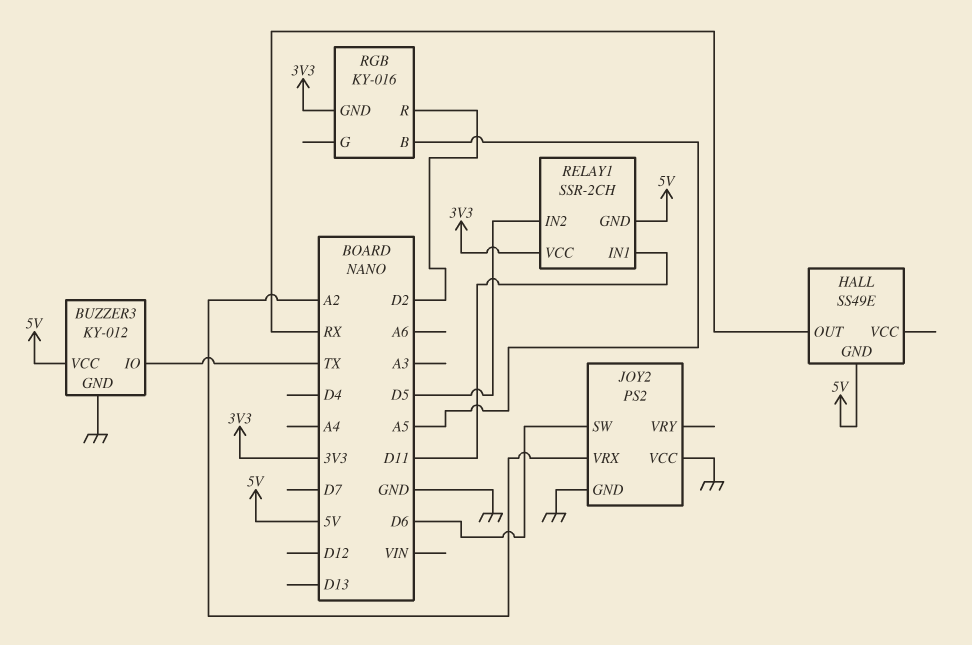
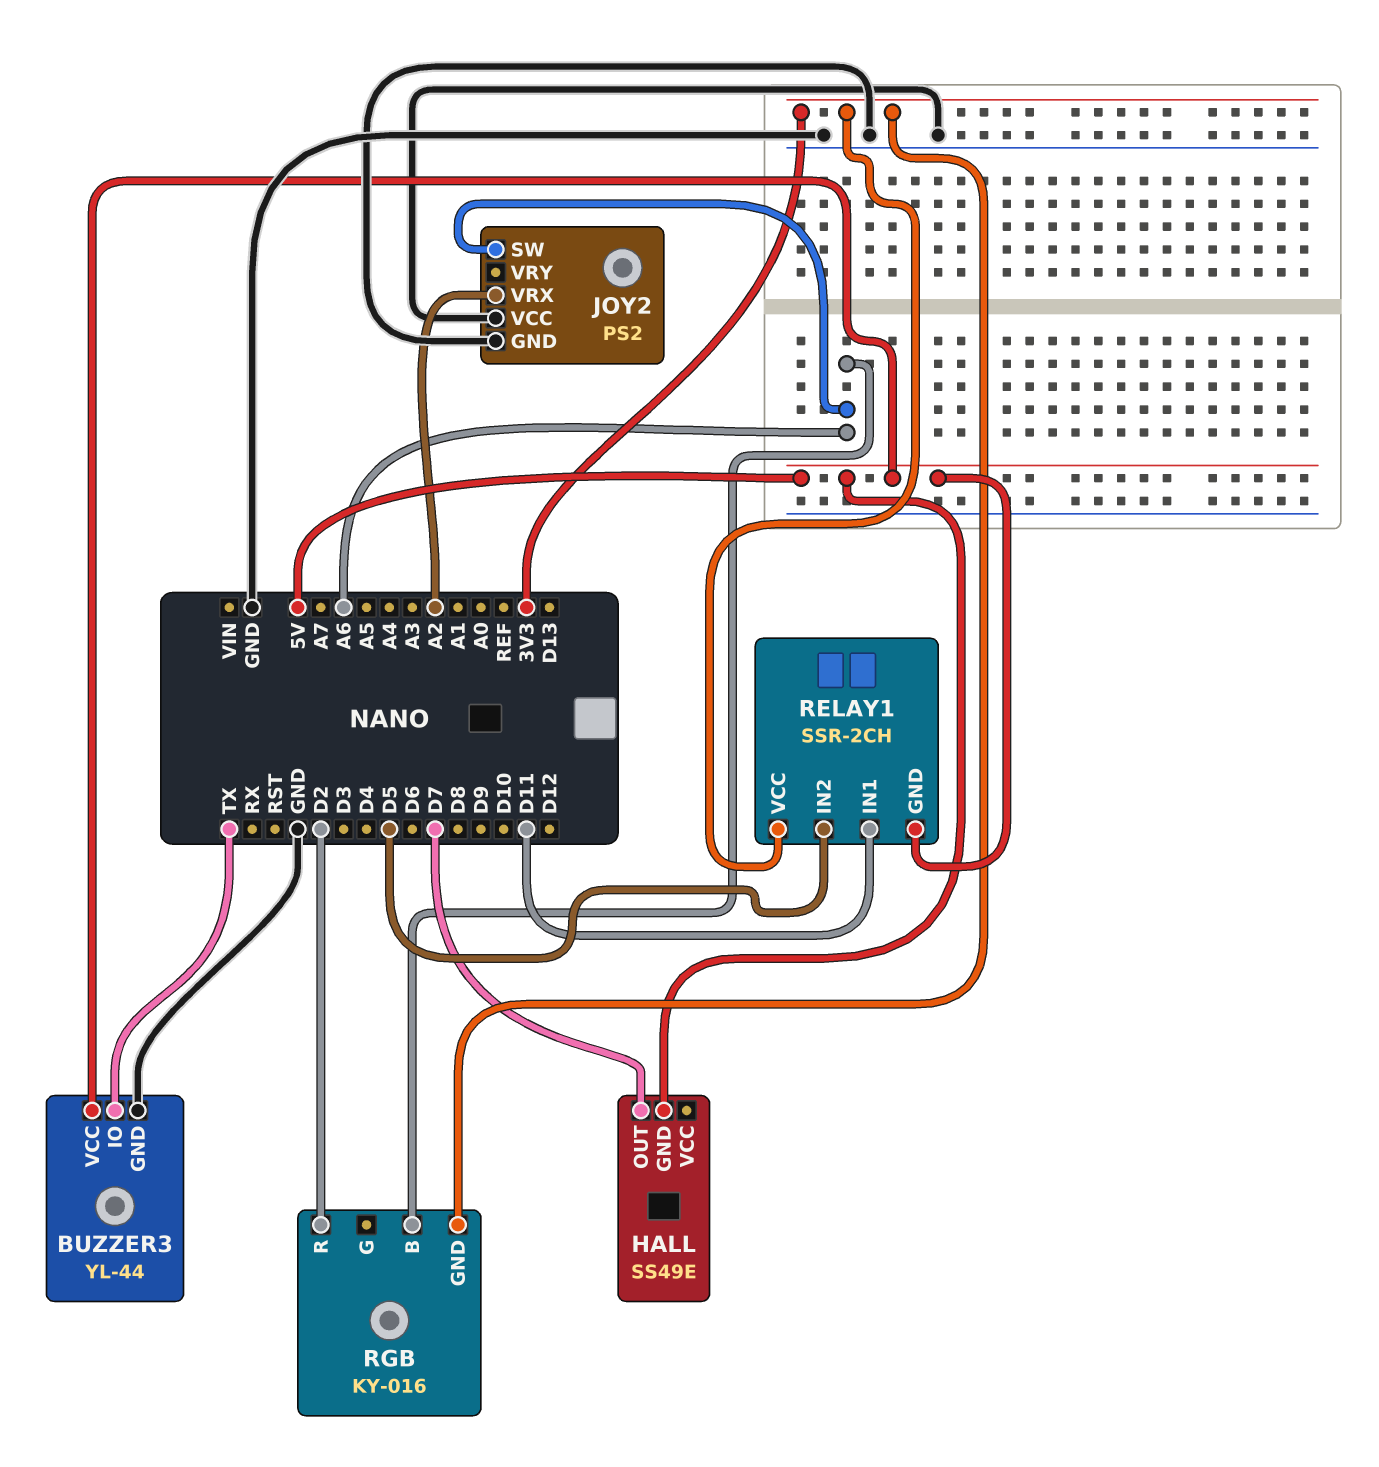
BUZZER3: KY-012 -> YL-44
HALL pin OUT: RX -> D7
JOY2 pin SW: D6 -> A6
RGB pin B: A5 -> A6

